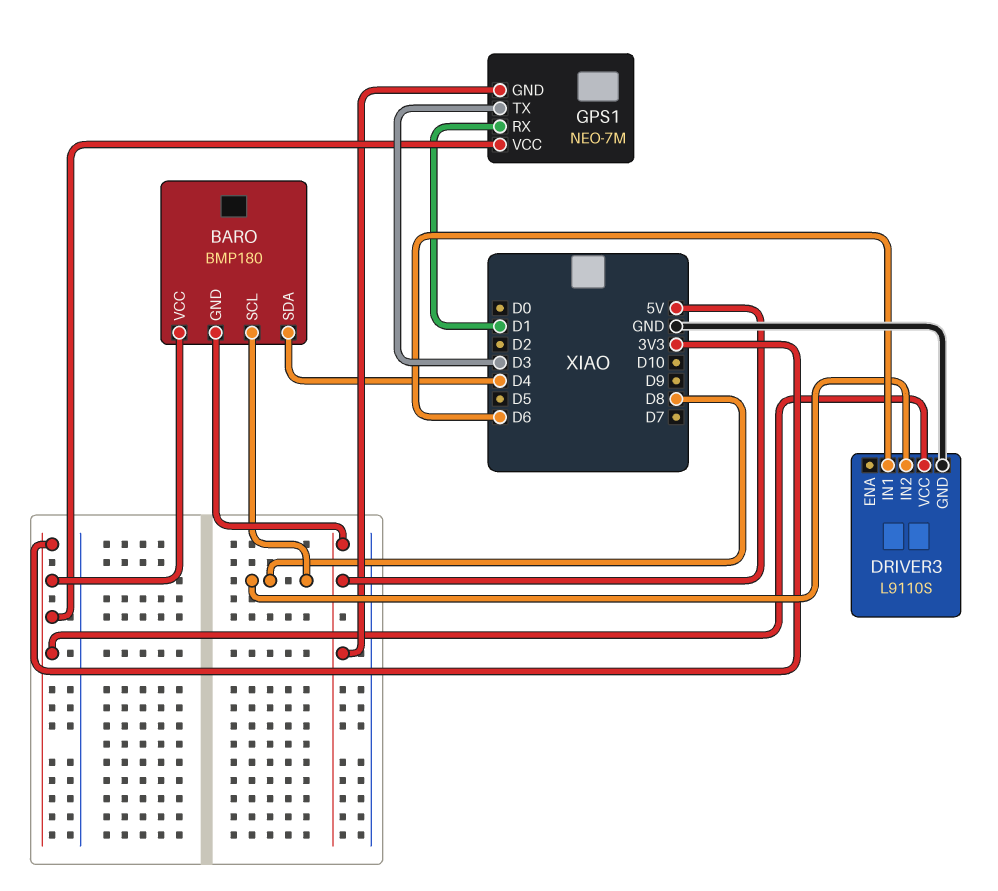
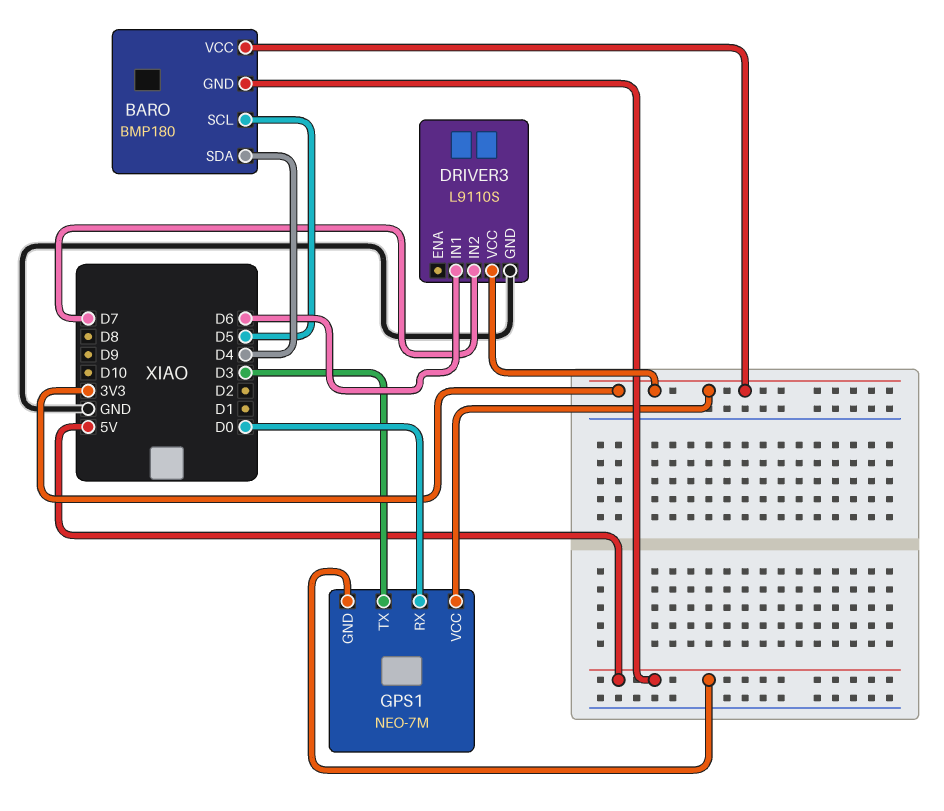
BARO pin SCL: D8 -> D5
DRIVER3 pin IN2: D8 -> D7
GPS1 pin RX: D1 -> D0

